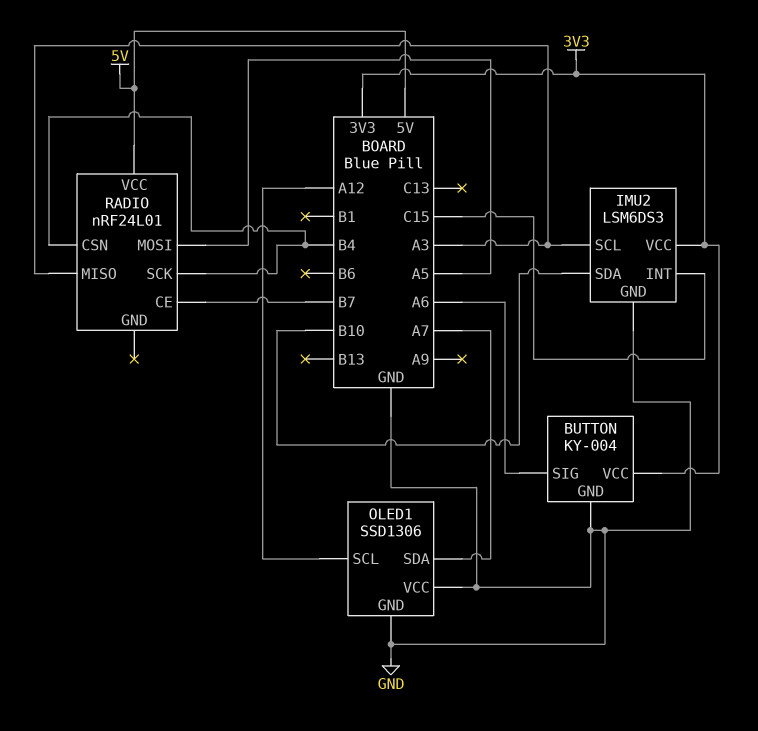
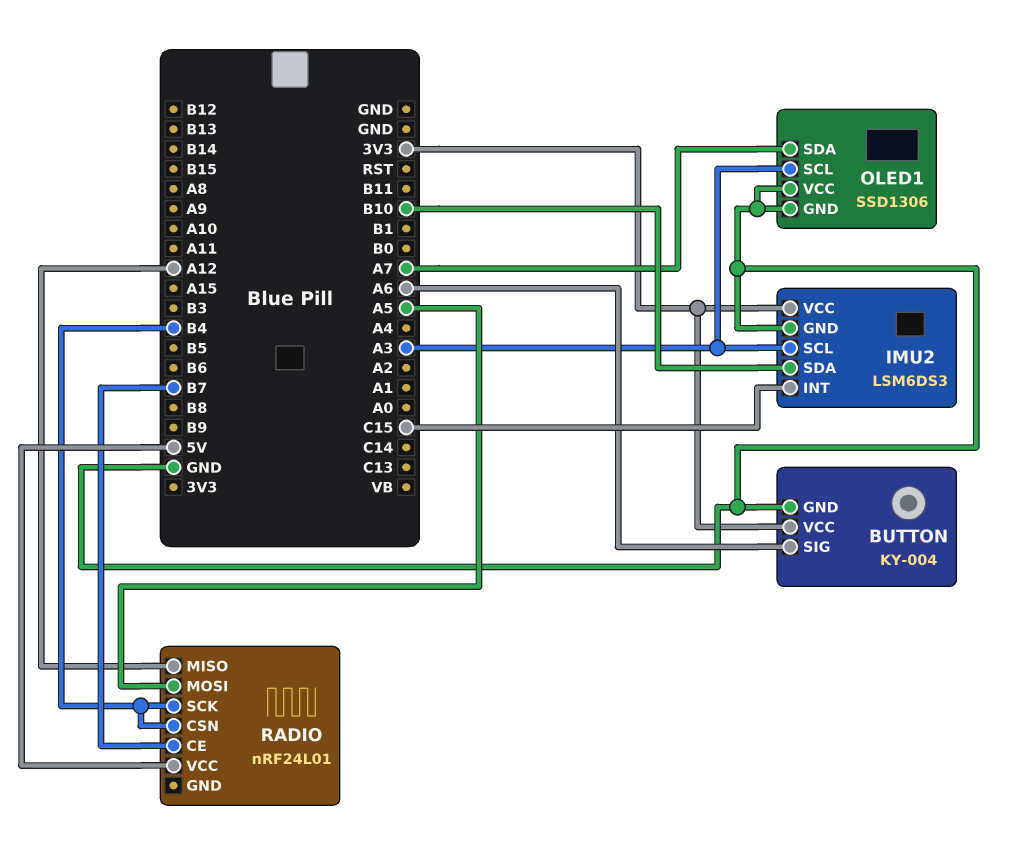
OLED1 pin SCL: A12 -> A3
RADIO pin MISO: A3 -> A12

